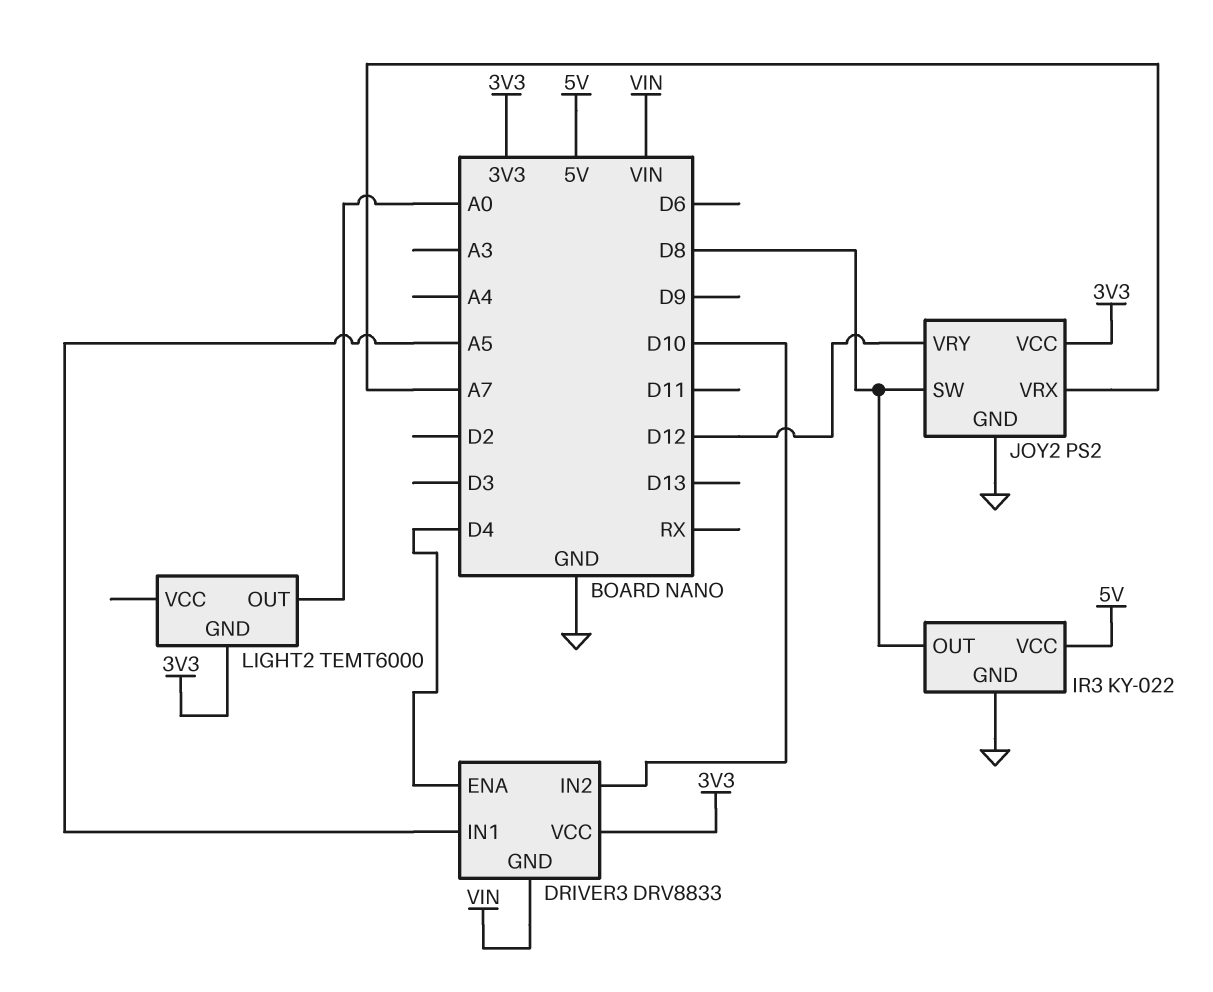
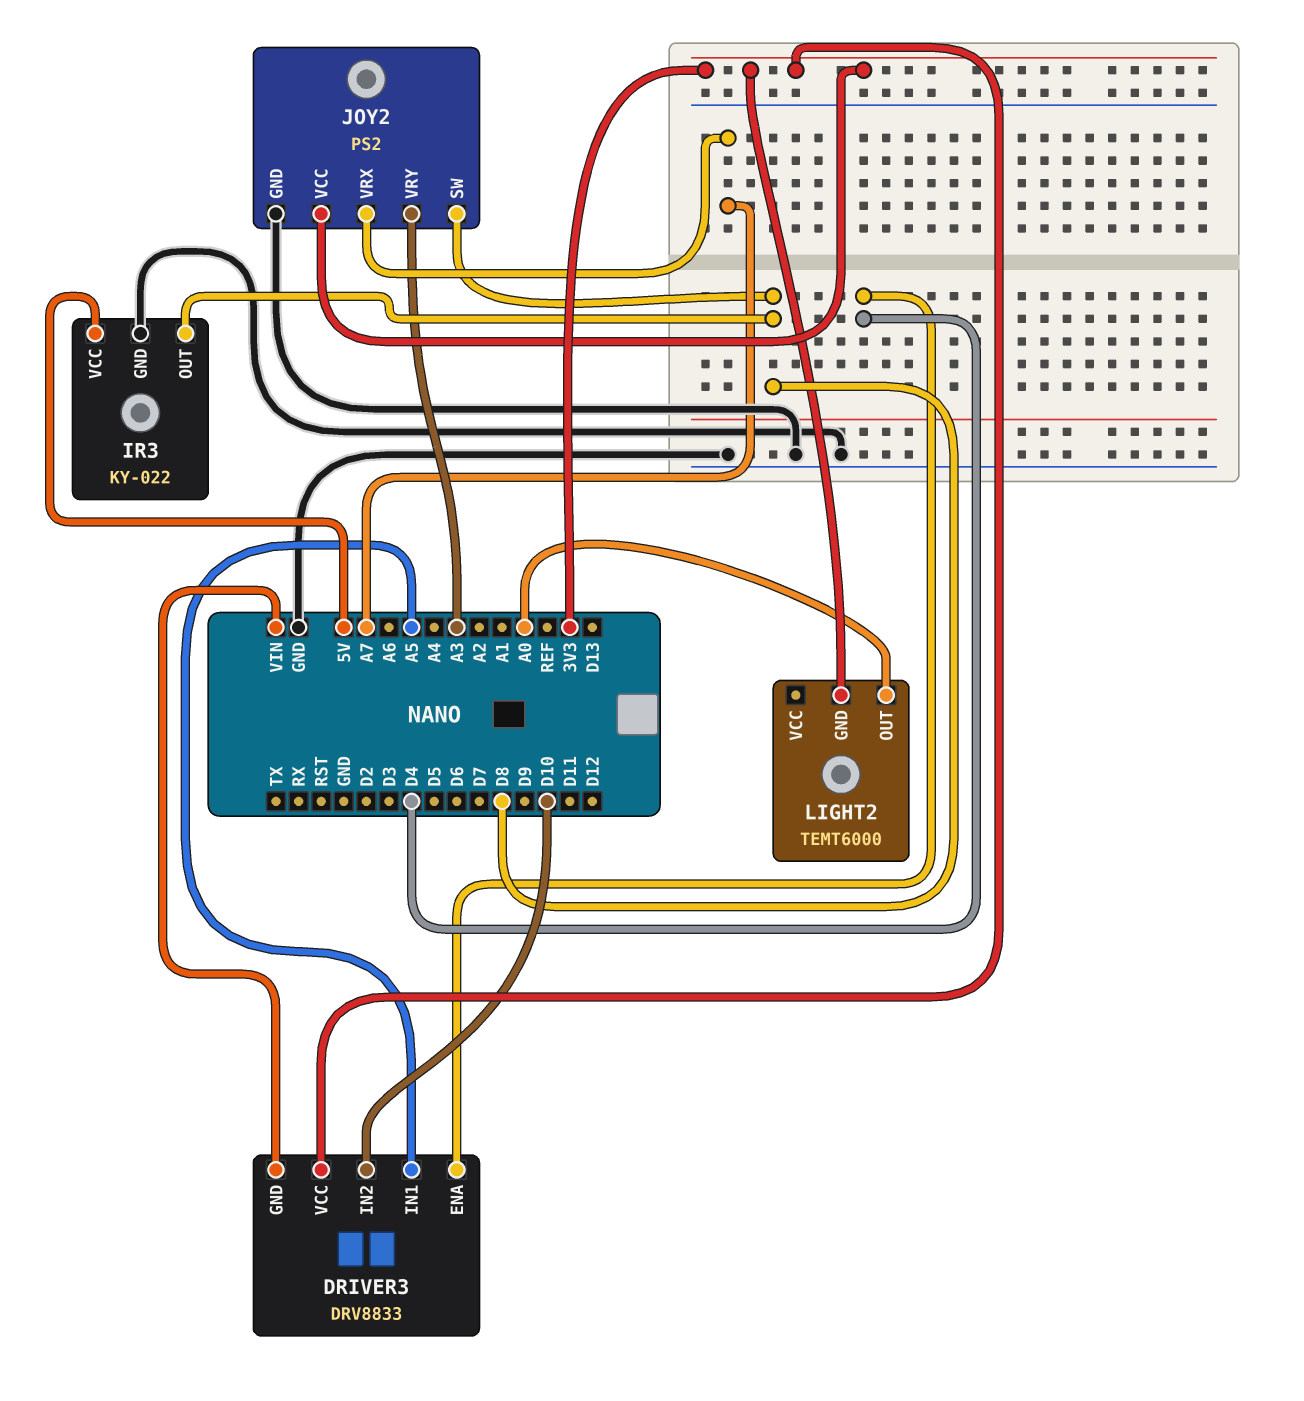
JOY2 pin VRY: D12 -> A3

